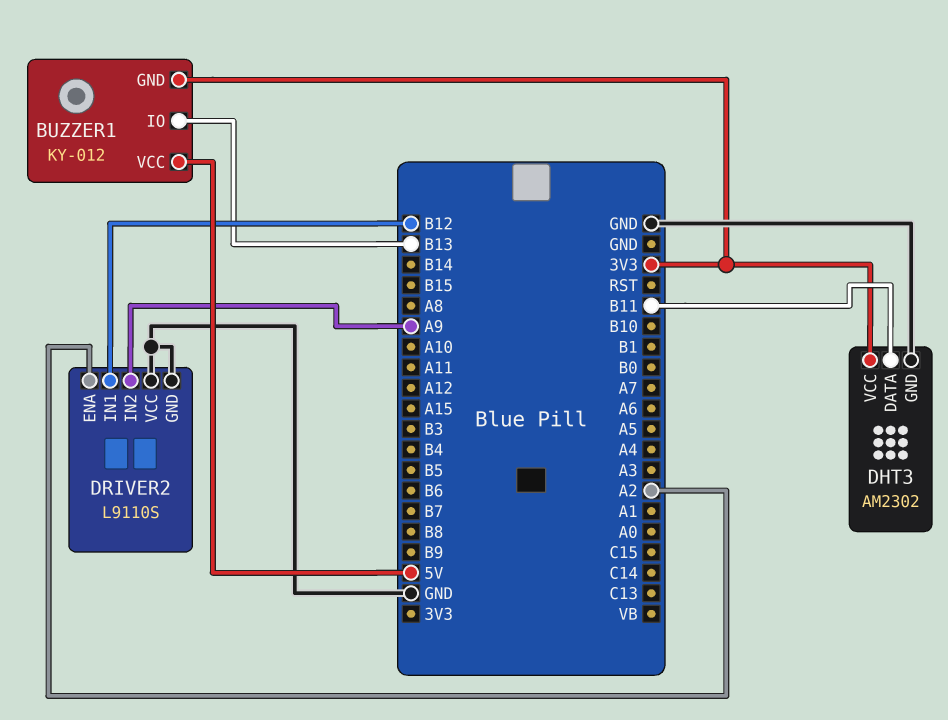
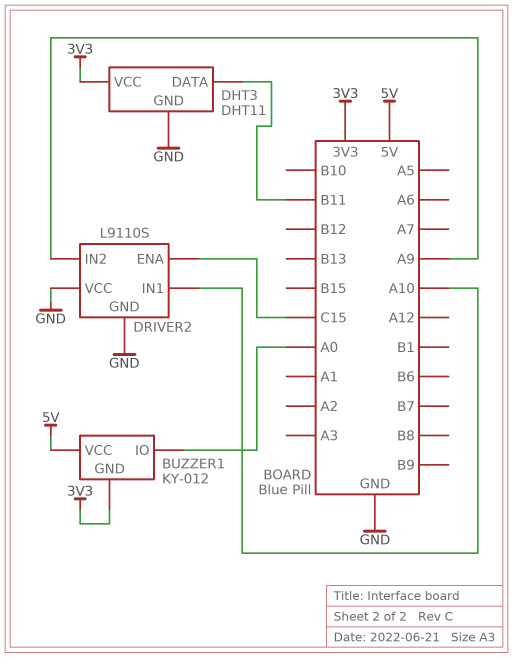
BUZZER1 pin IO: B13 -> A0
DHT3: AM2302 -> DHT11
DRIVER2 pin ENA: A2 -> C15
DRIVER2 pin IN1: B12 -> A10

